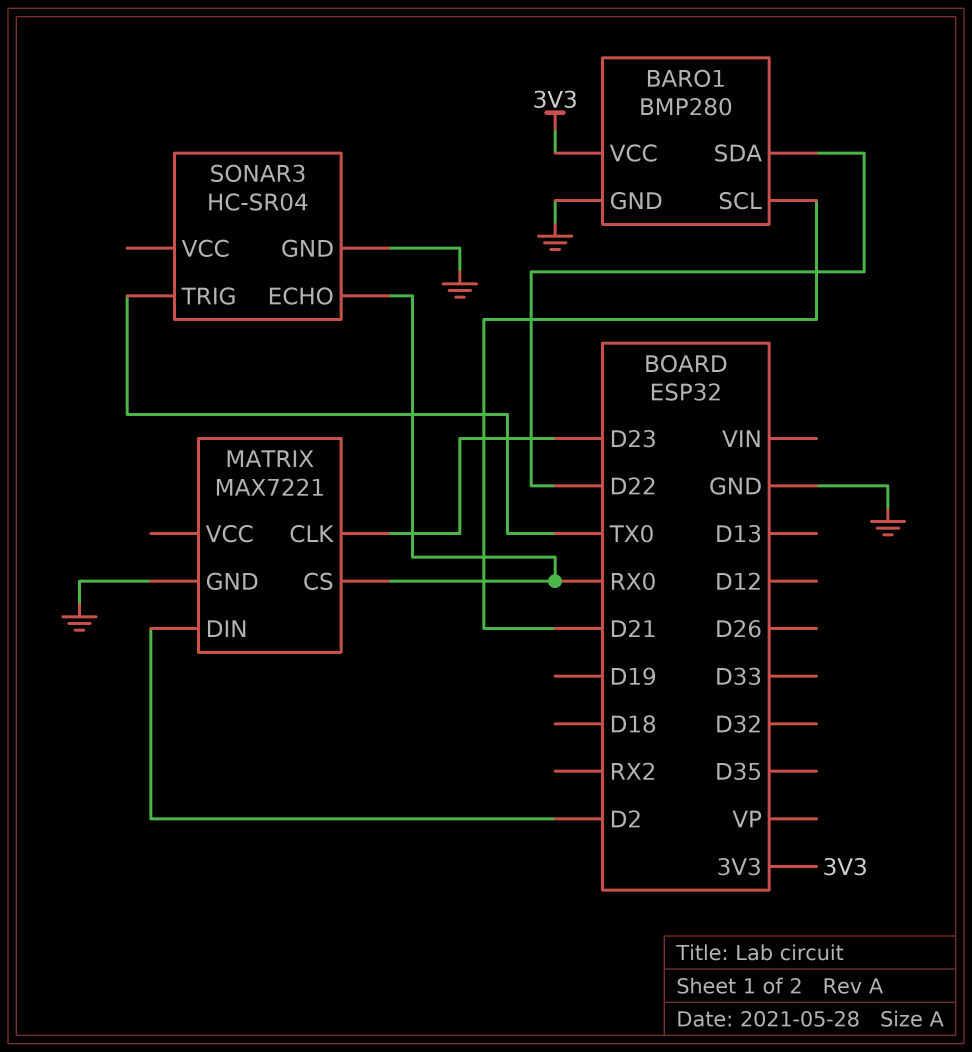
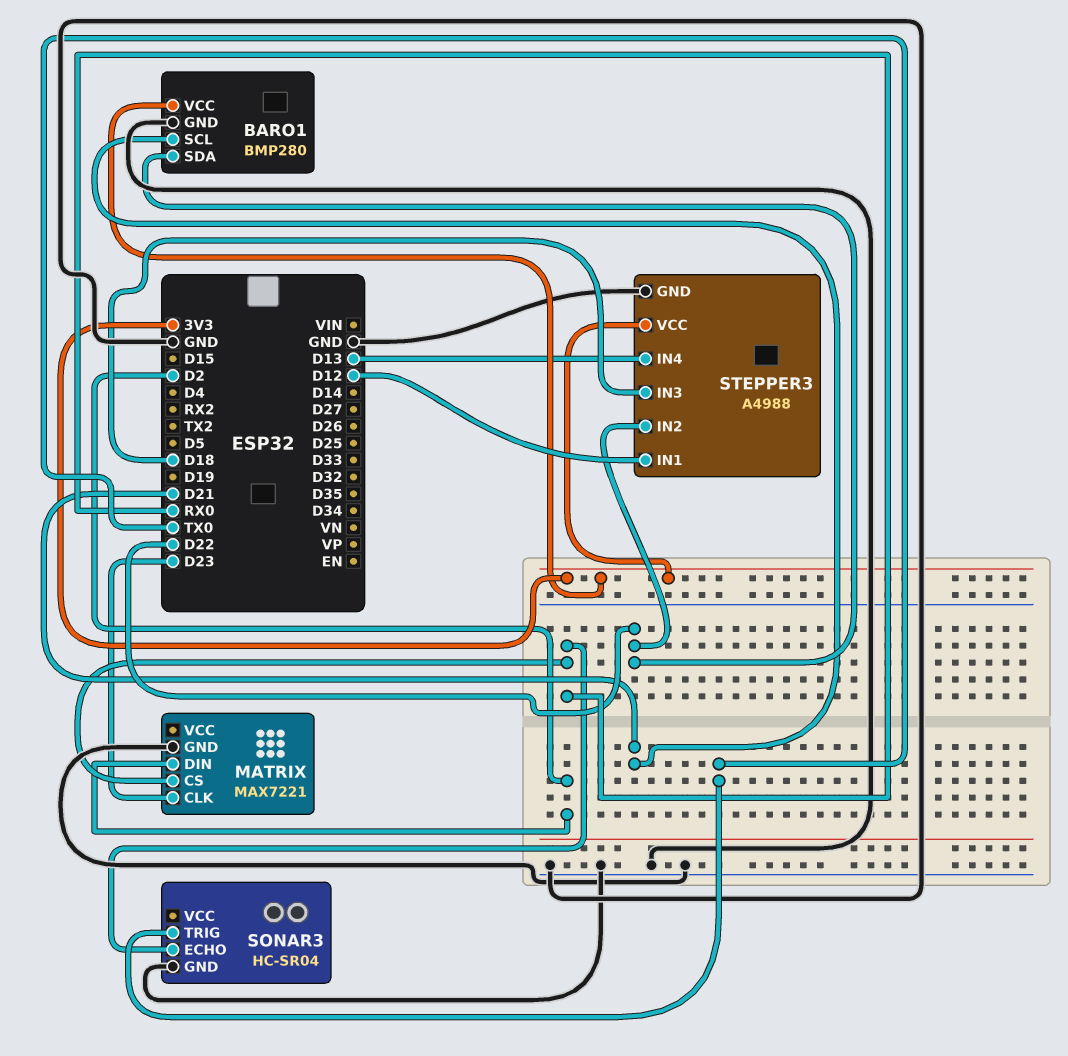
STEPPER3: none -> A4988
STEPPER3 pin GND: none -> GND
STEPPER3 pin IN1: none -> D12
STEPPER3 pin IN2: none -> D22
STEPPER3 pin IN3: none -> D18
STEPPER3 pin IN4: none -> D13
STEPPER3 pin VCC: none -> 3V3

